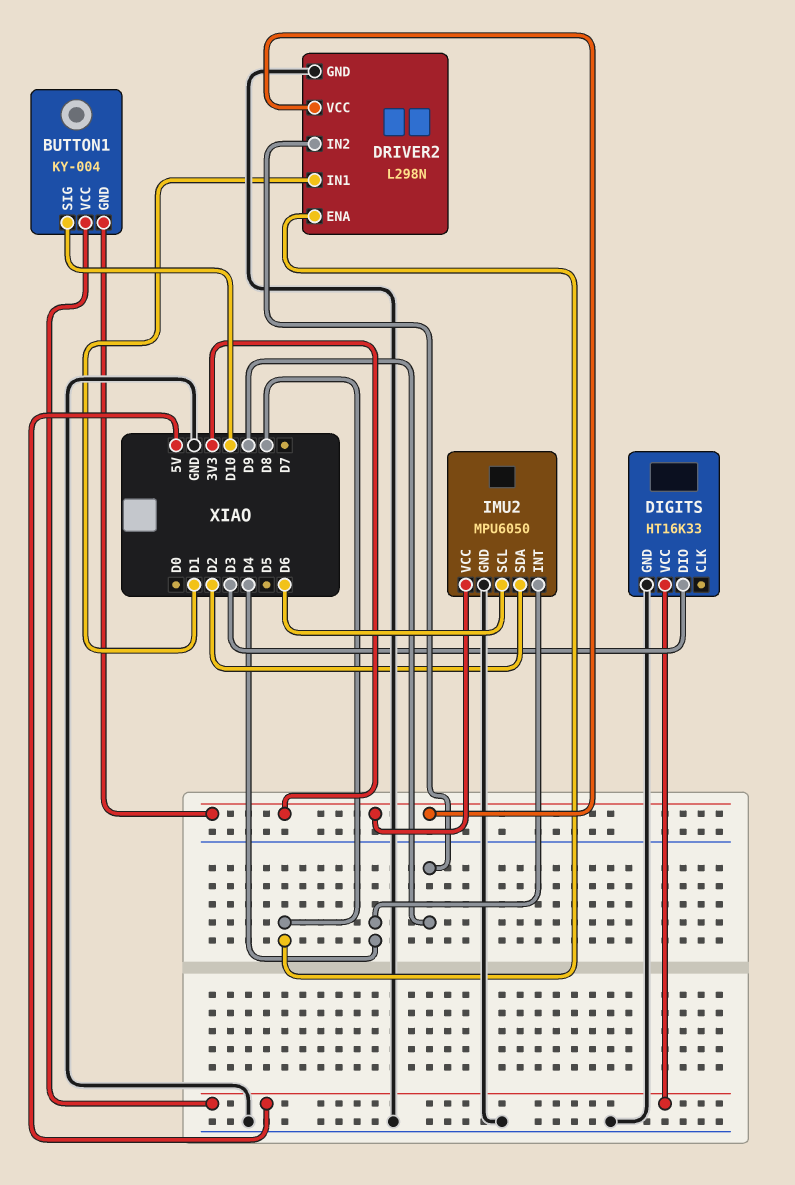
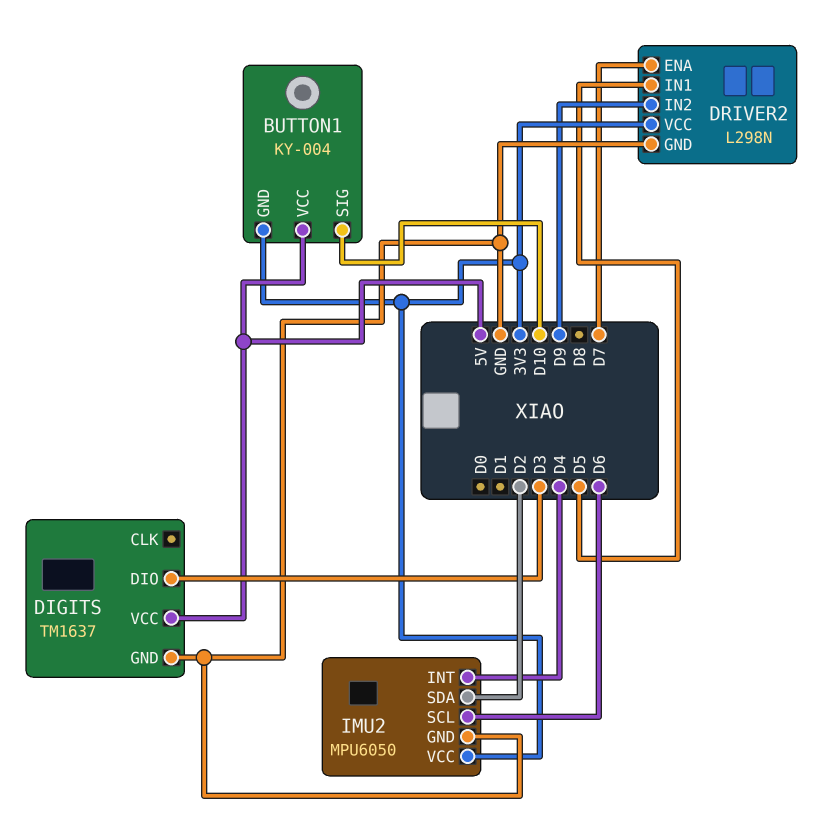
DIGITS: HT16K33 -> TM1637
DRIVER2 pin ENA: D8 -> D7
DRIVER2 pin IN1: D1 -> D5

